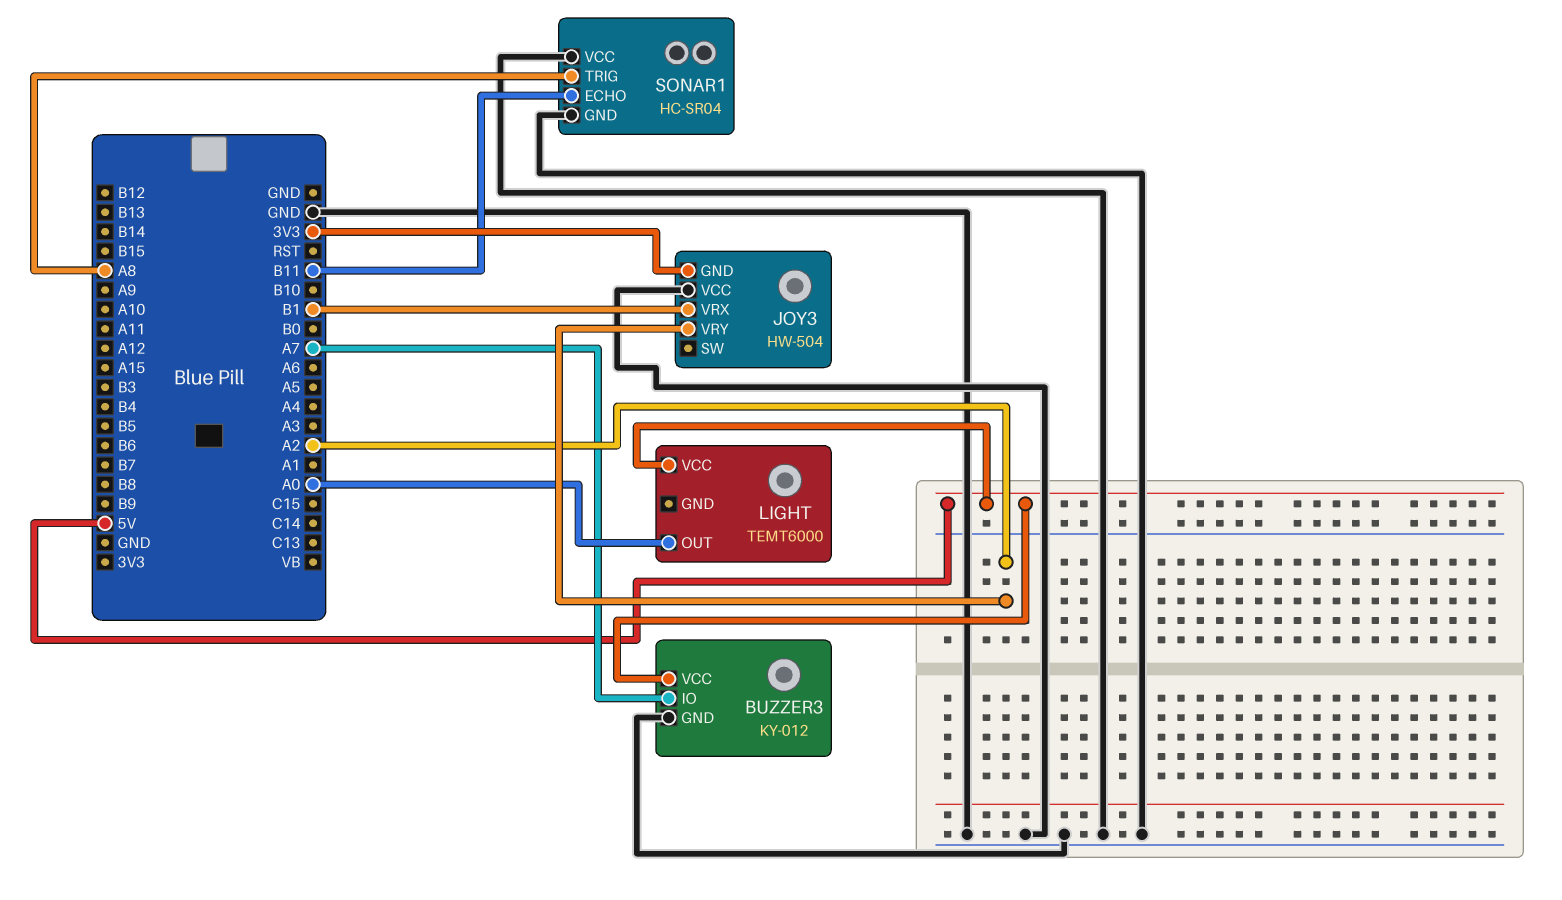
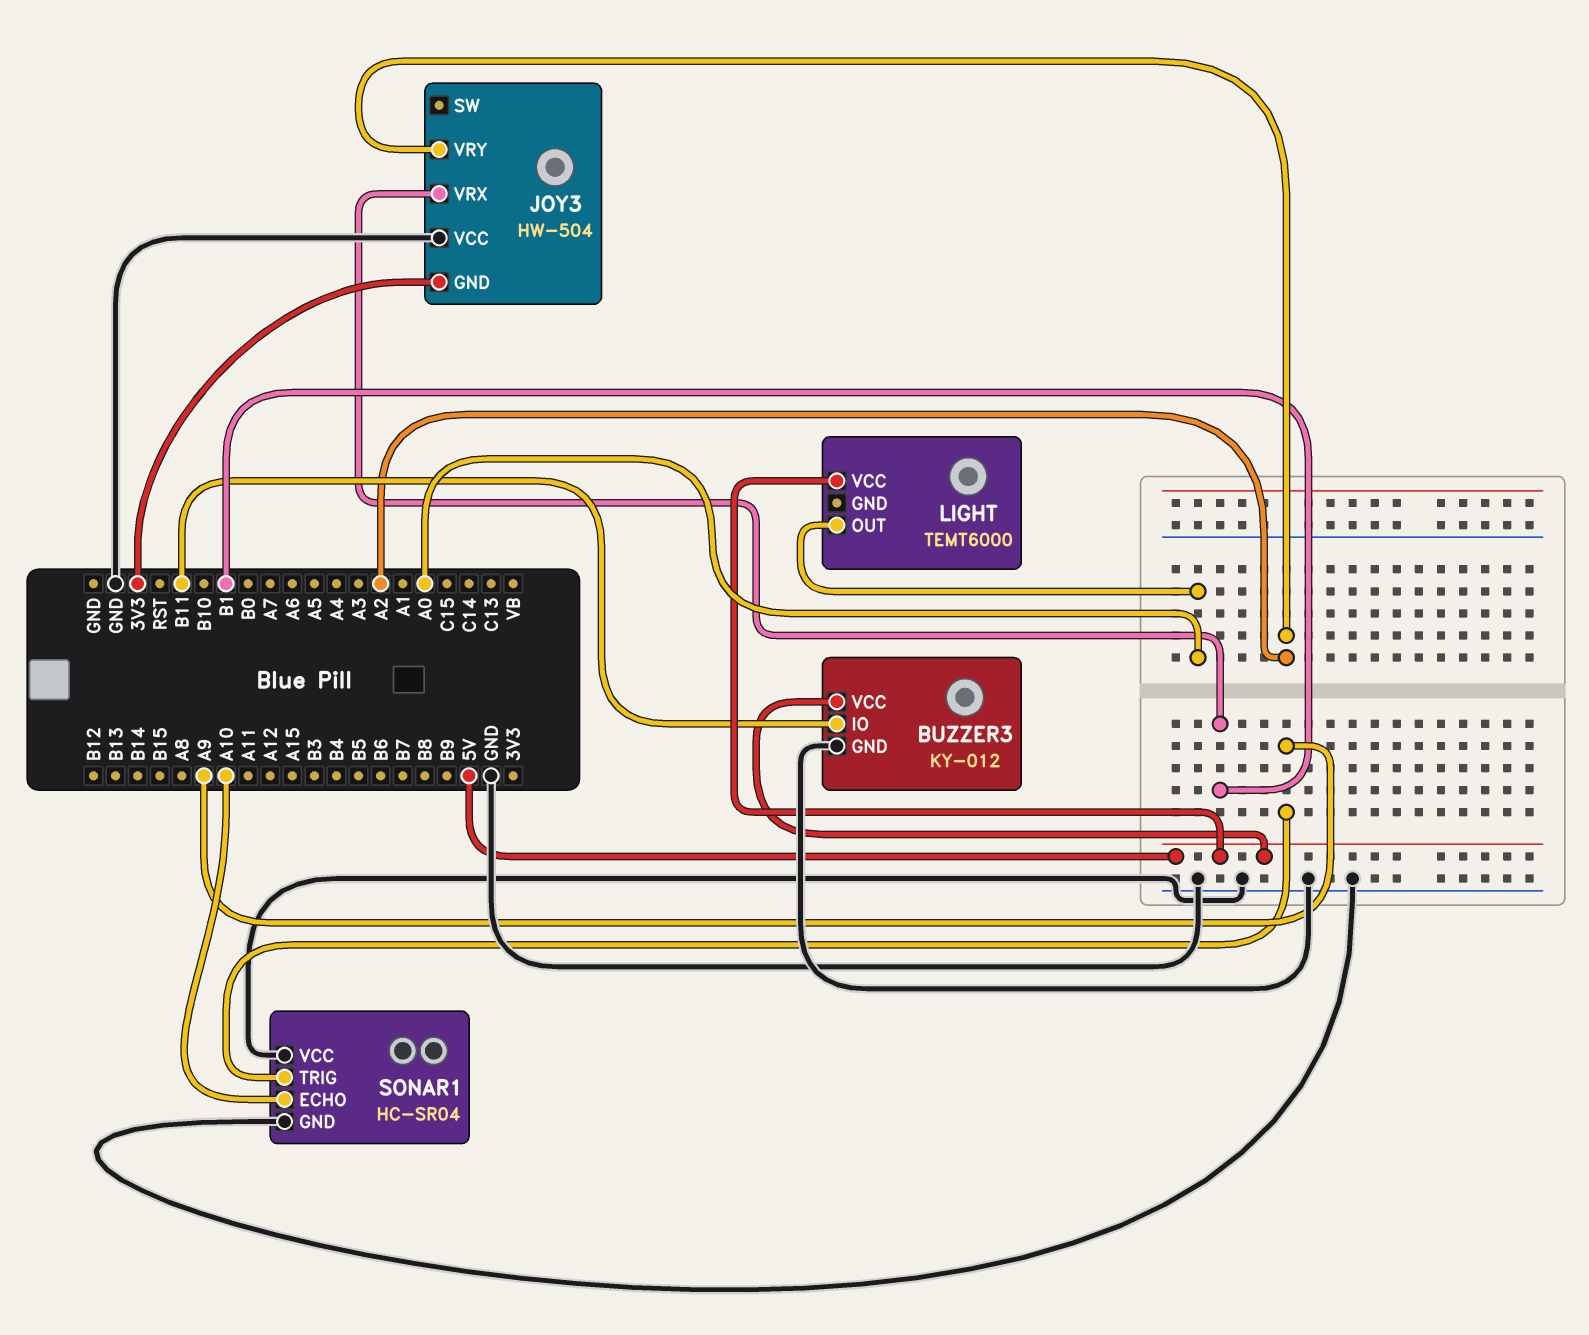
BUZZER3 pin IO: A7 -> B11
SONAR1 pin ECHO: B11 -> A10
SONAR1 pin TRIG: A8 -> A9

